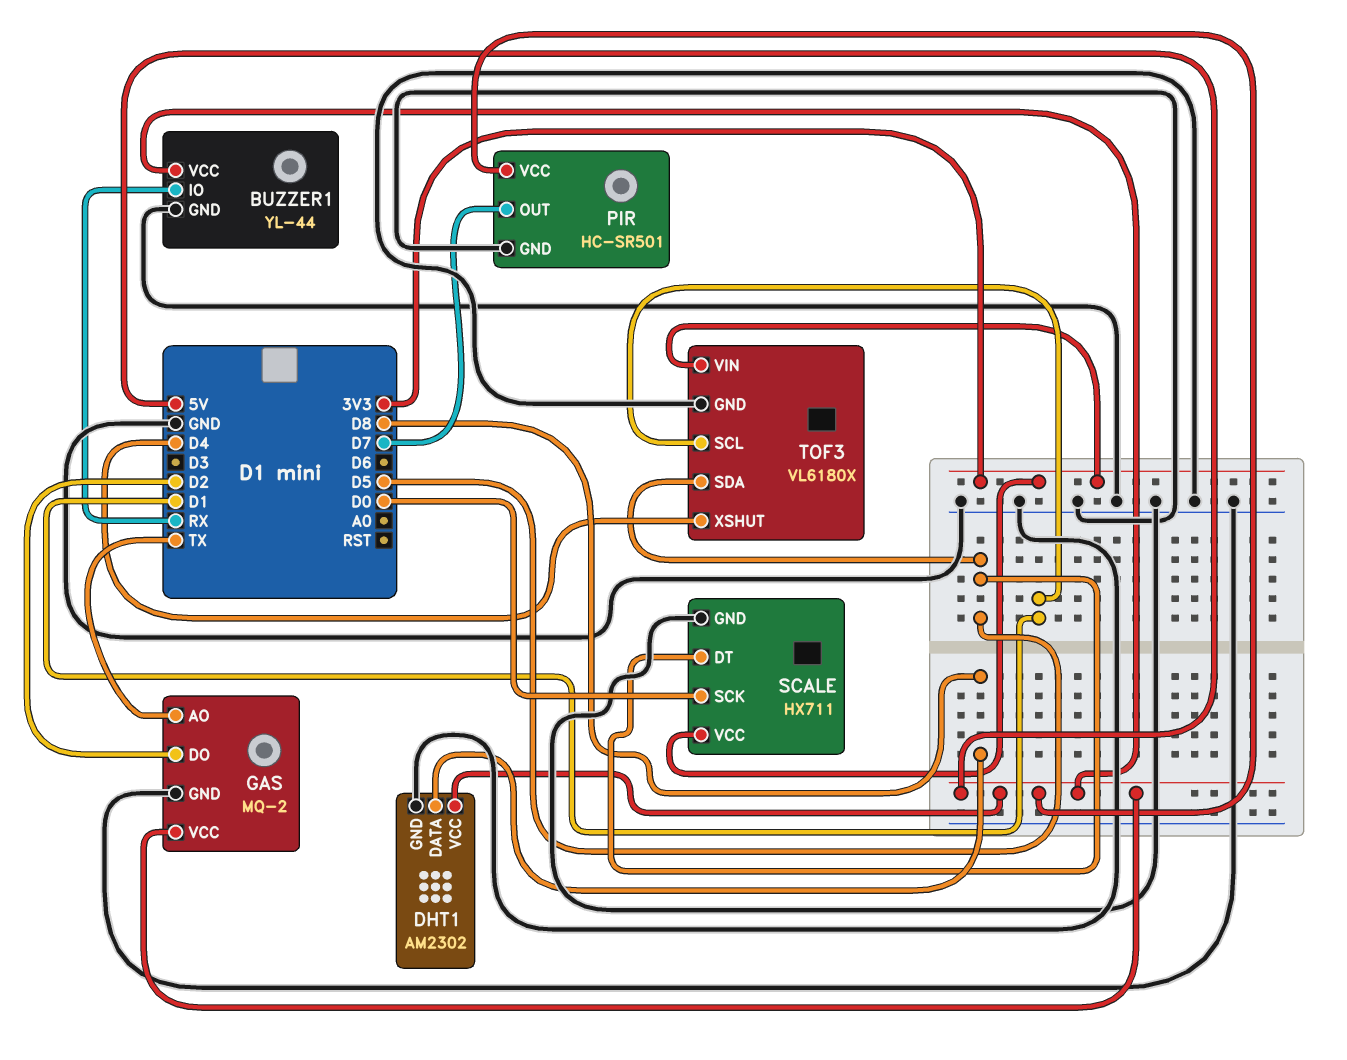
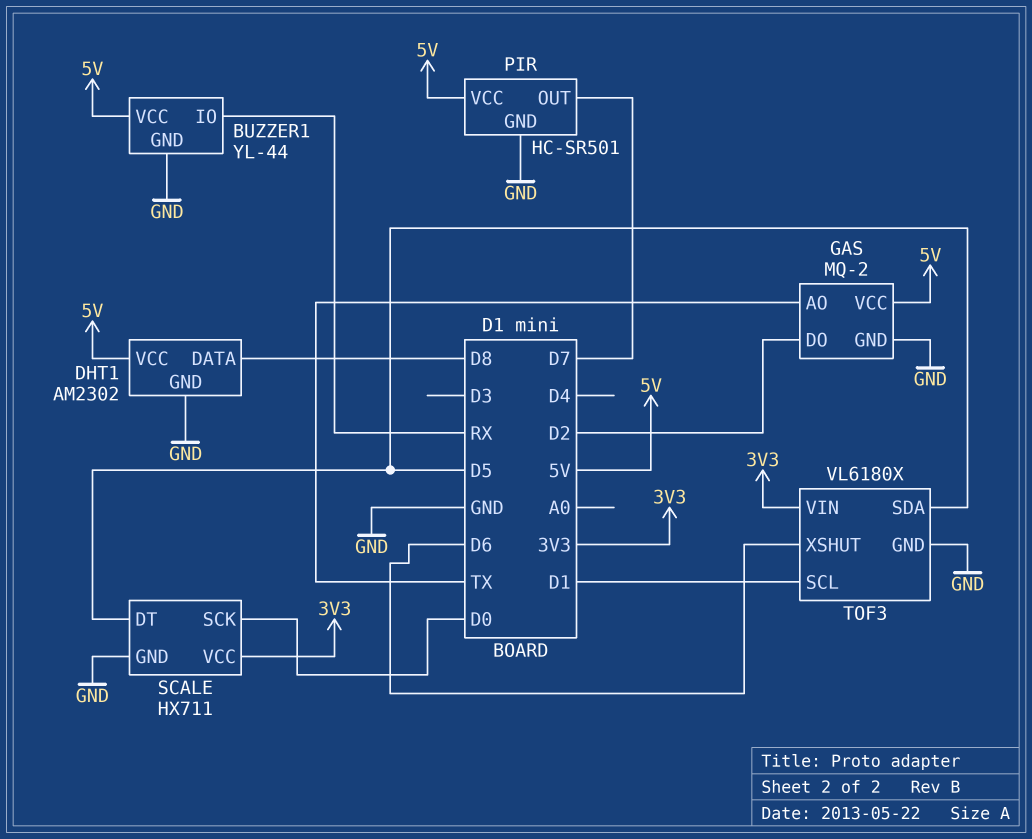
TOF3 pin XSHUT: D4 -> D6

